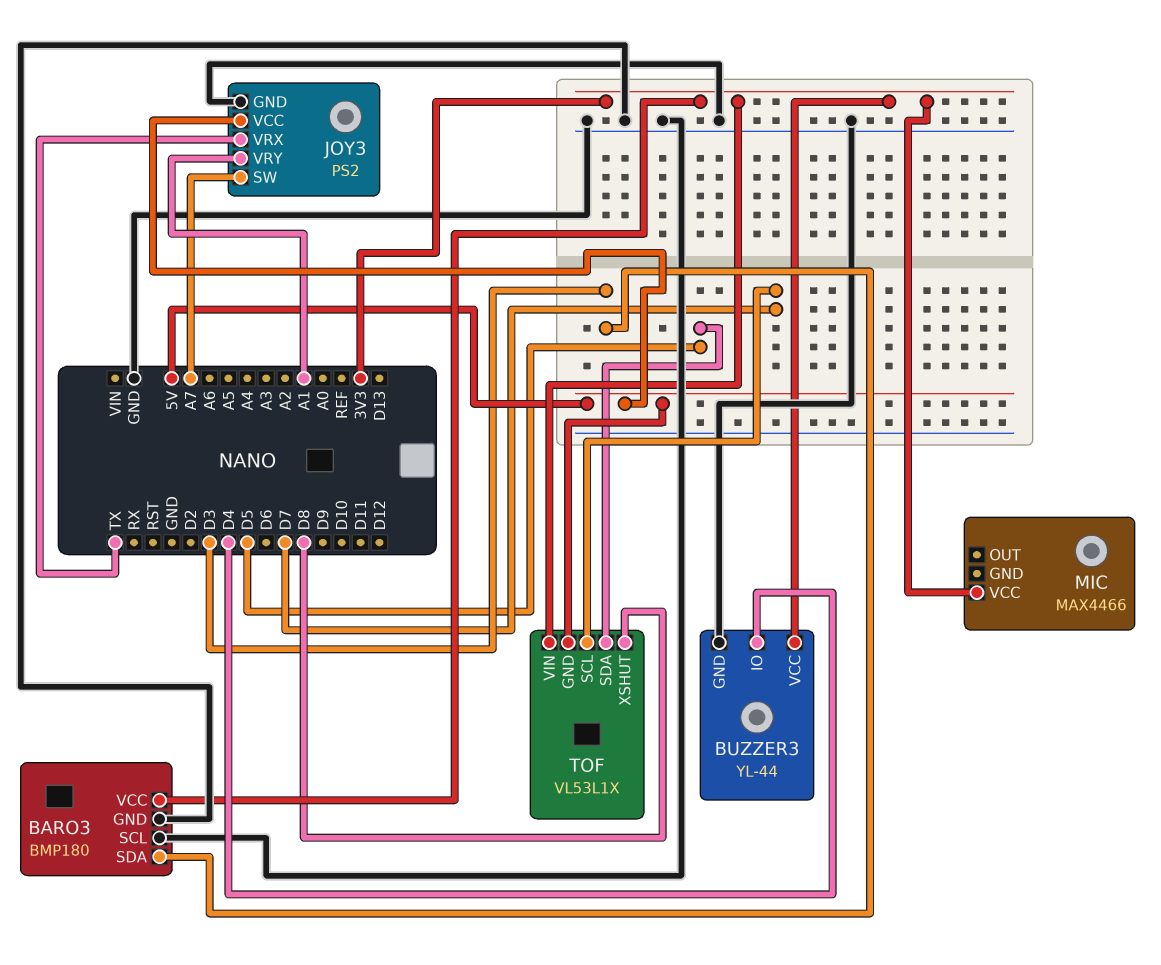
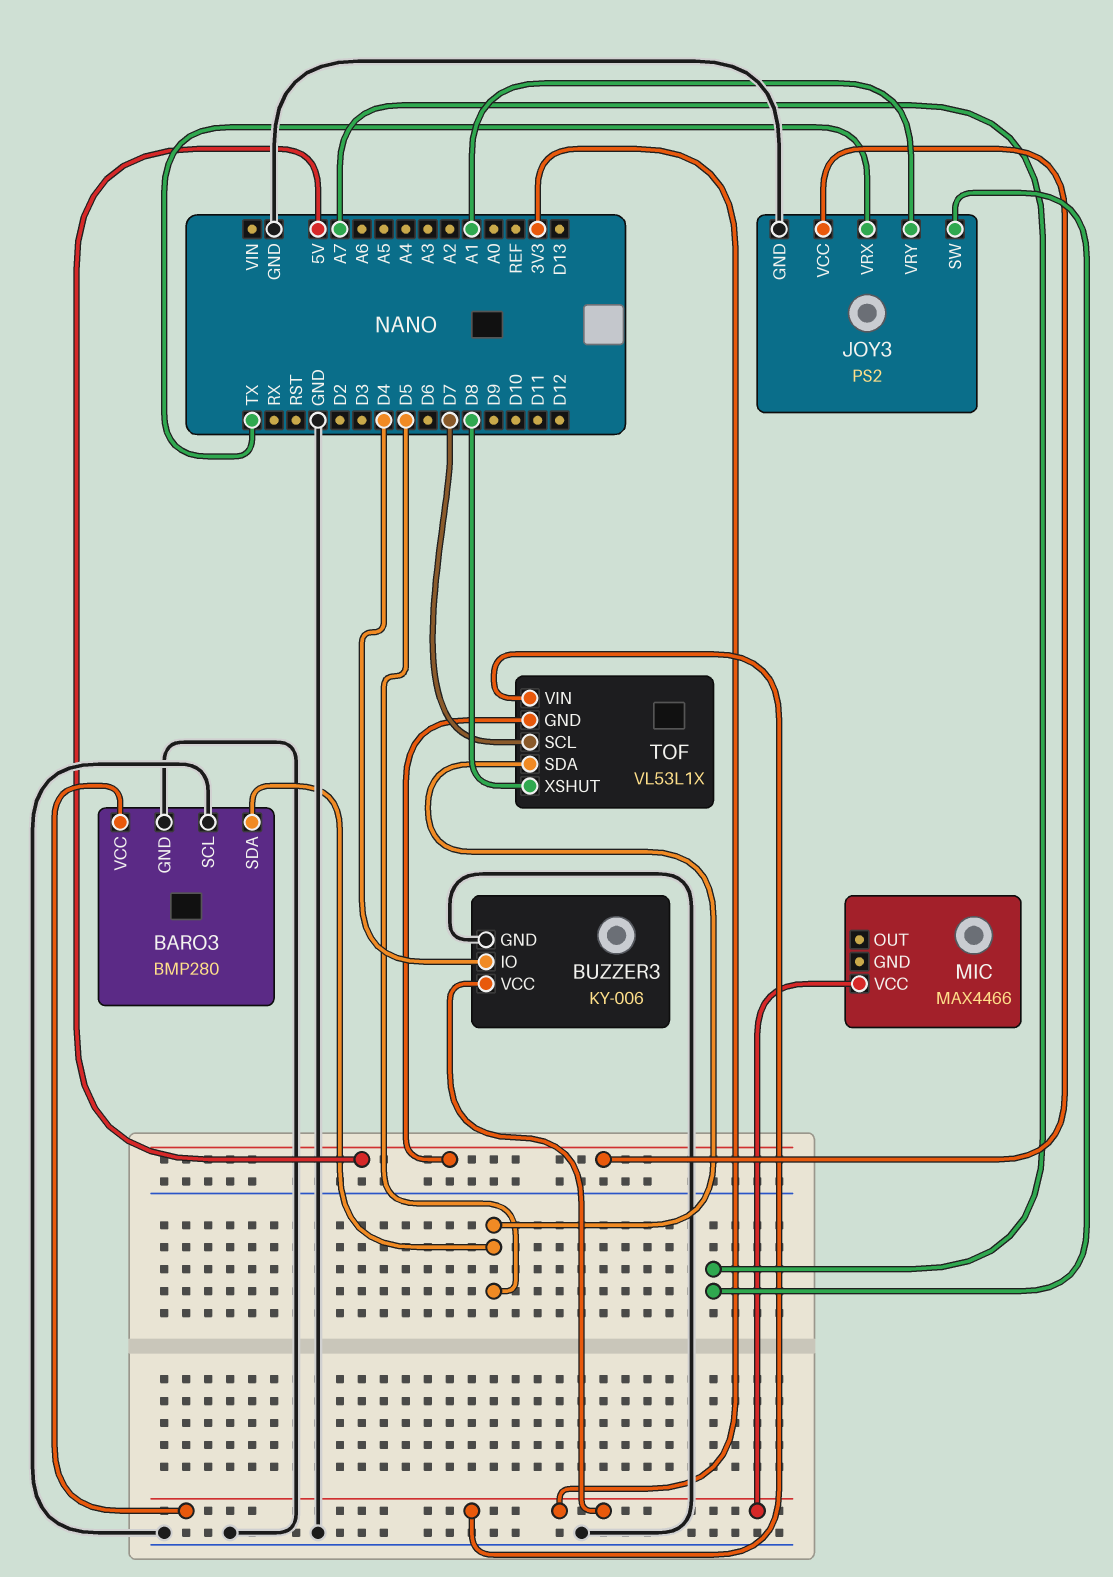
BARO3: BMP180 -> BMP280
BARO3 pin SDA: D3 -> D5
BUZZER3: YL-44 -> KY-006

